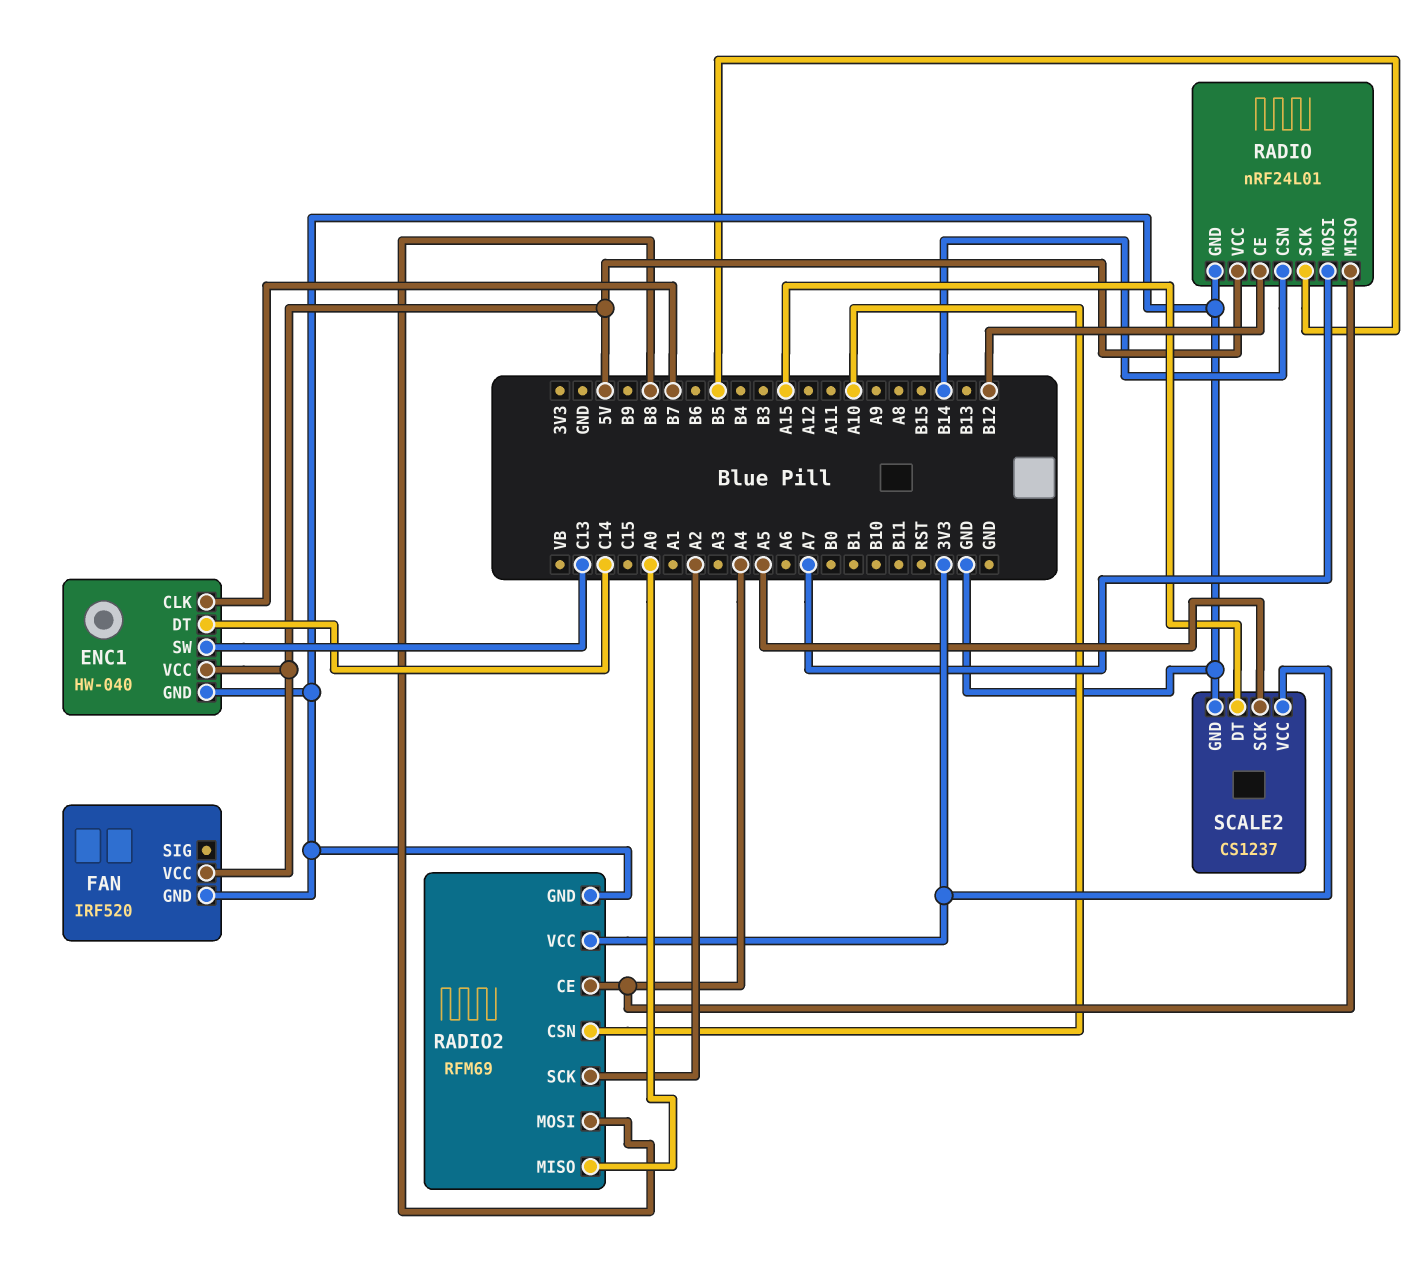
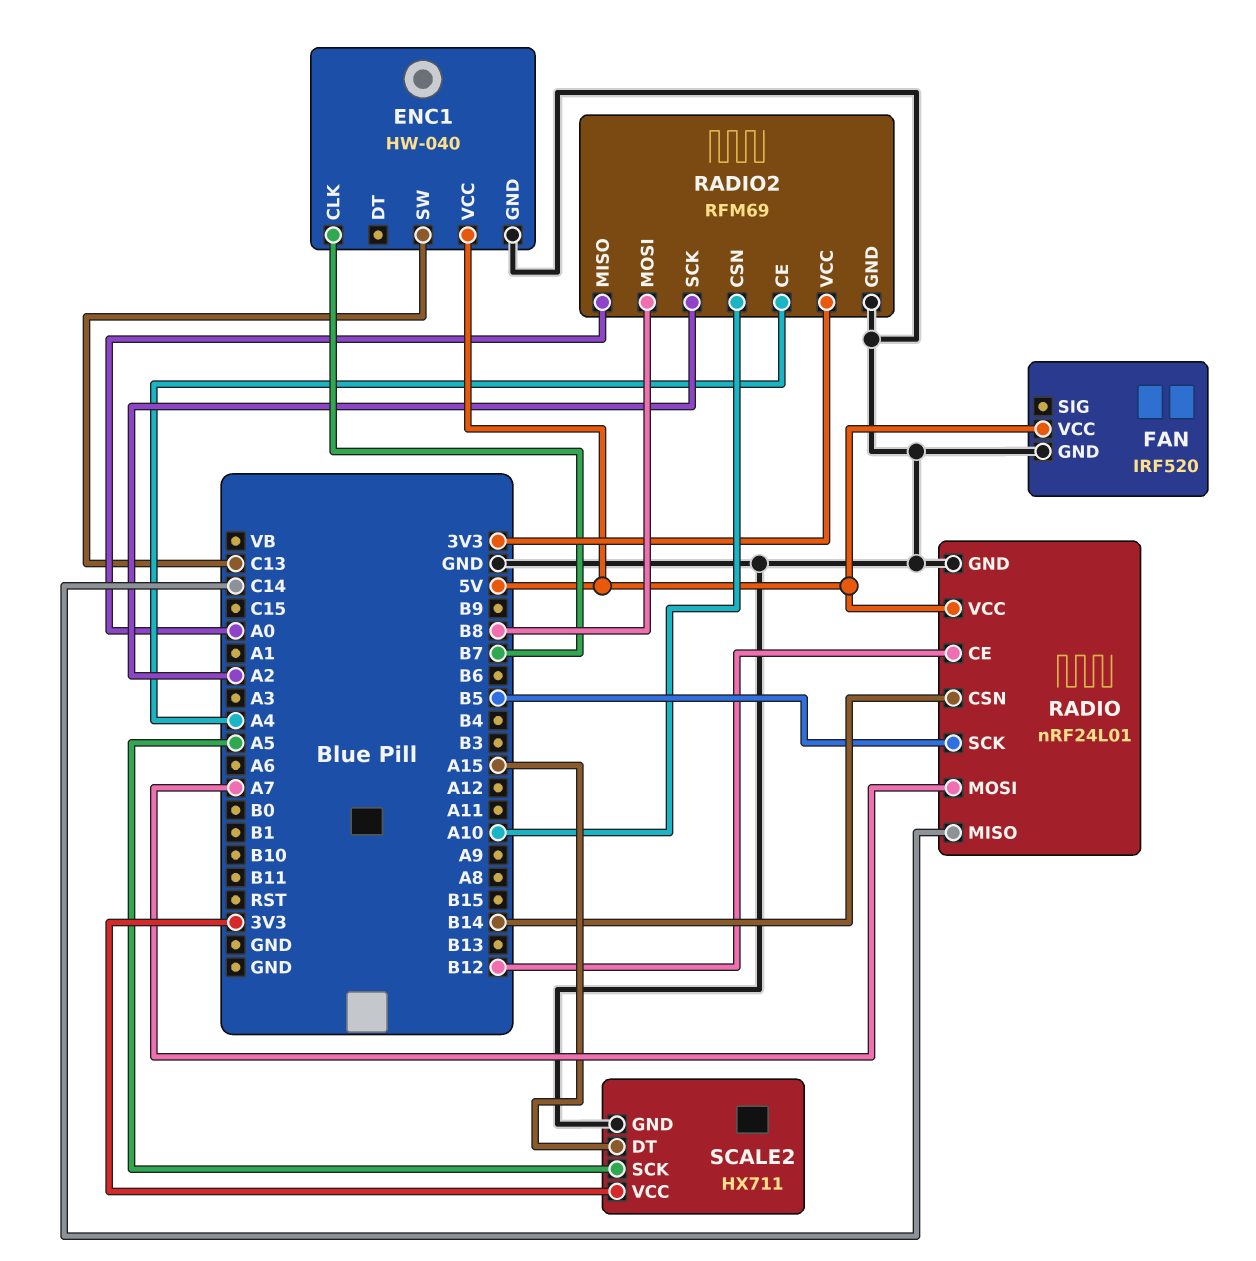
ENC1 pin DT: C14 -> none
RADIO pin MISO: A4 -> C14
SCALE2: CS1237 -> HX711

